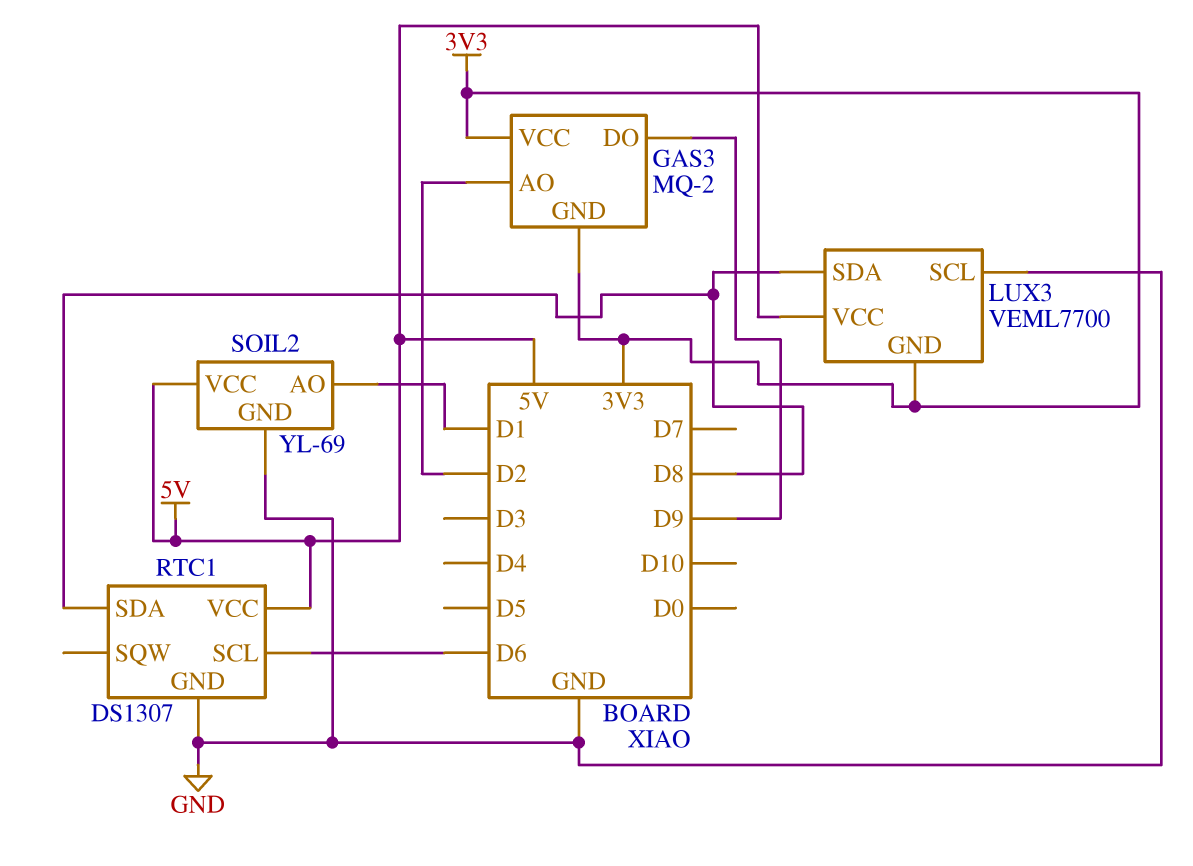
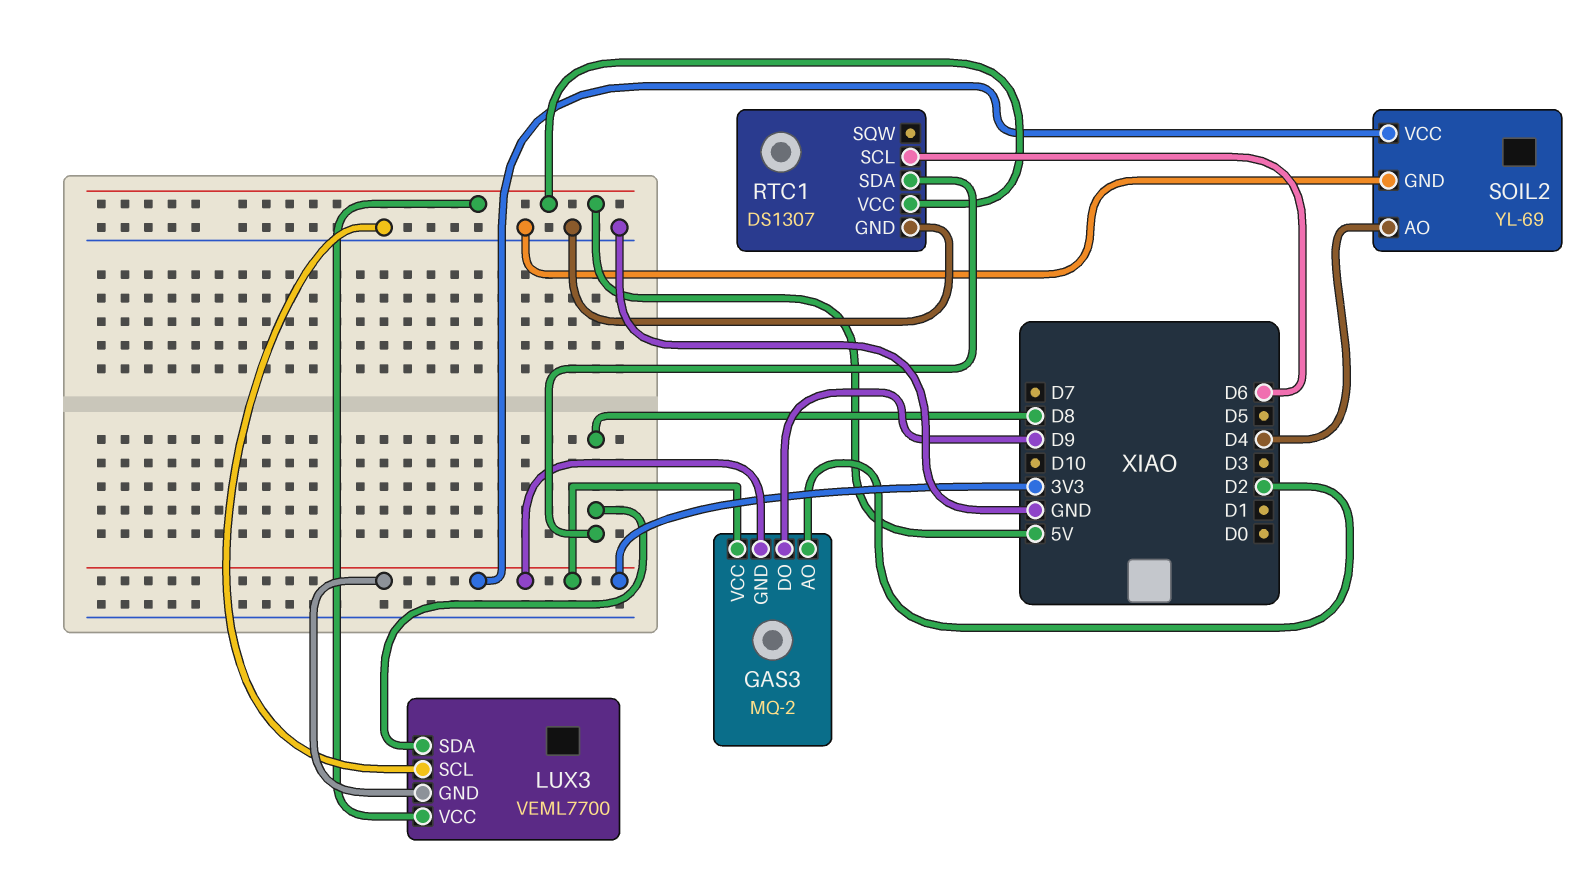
SOIL2 pin AO: D1 -> D4
SOIL2 pin VCC: 5V -> 3V3

